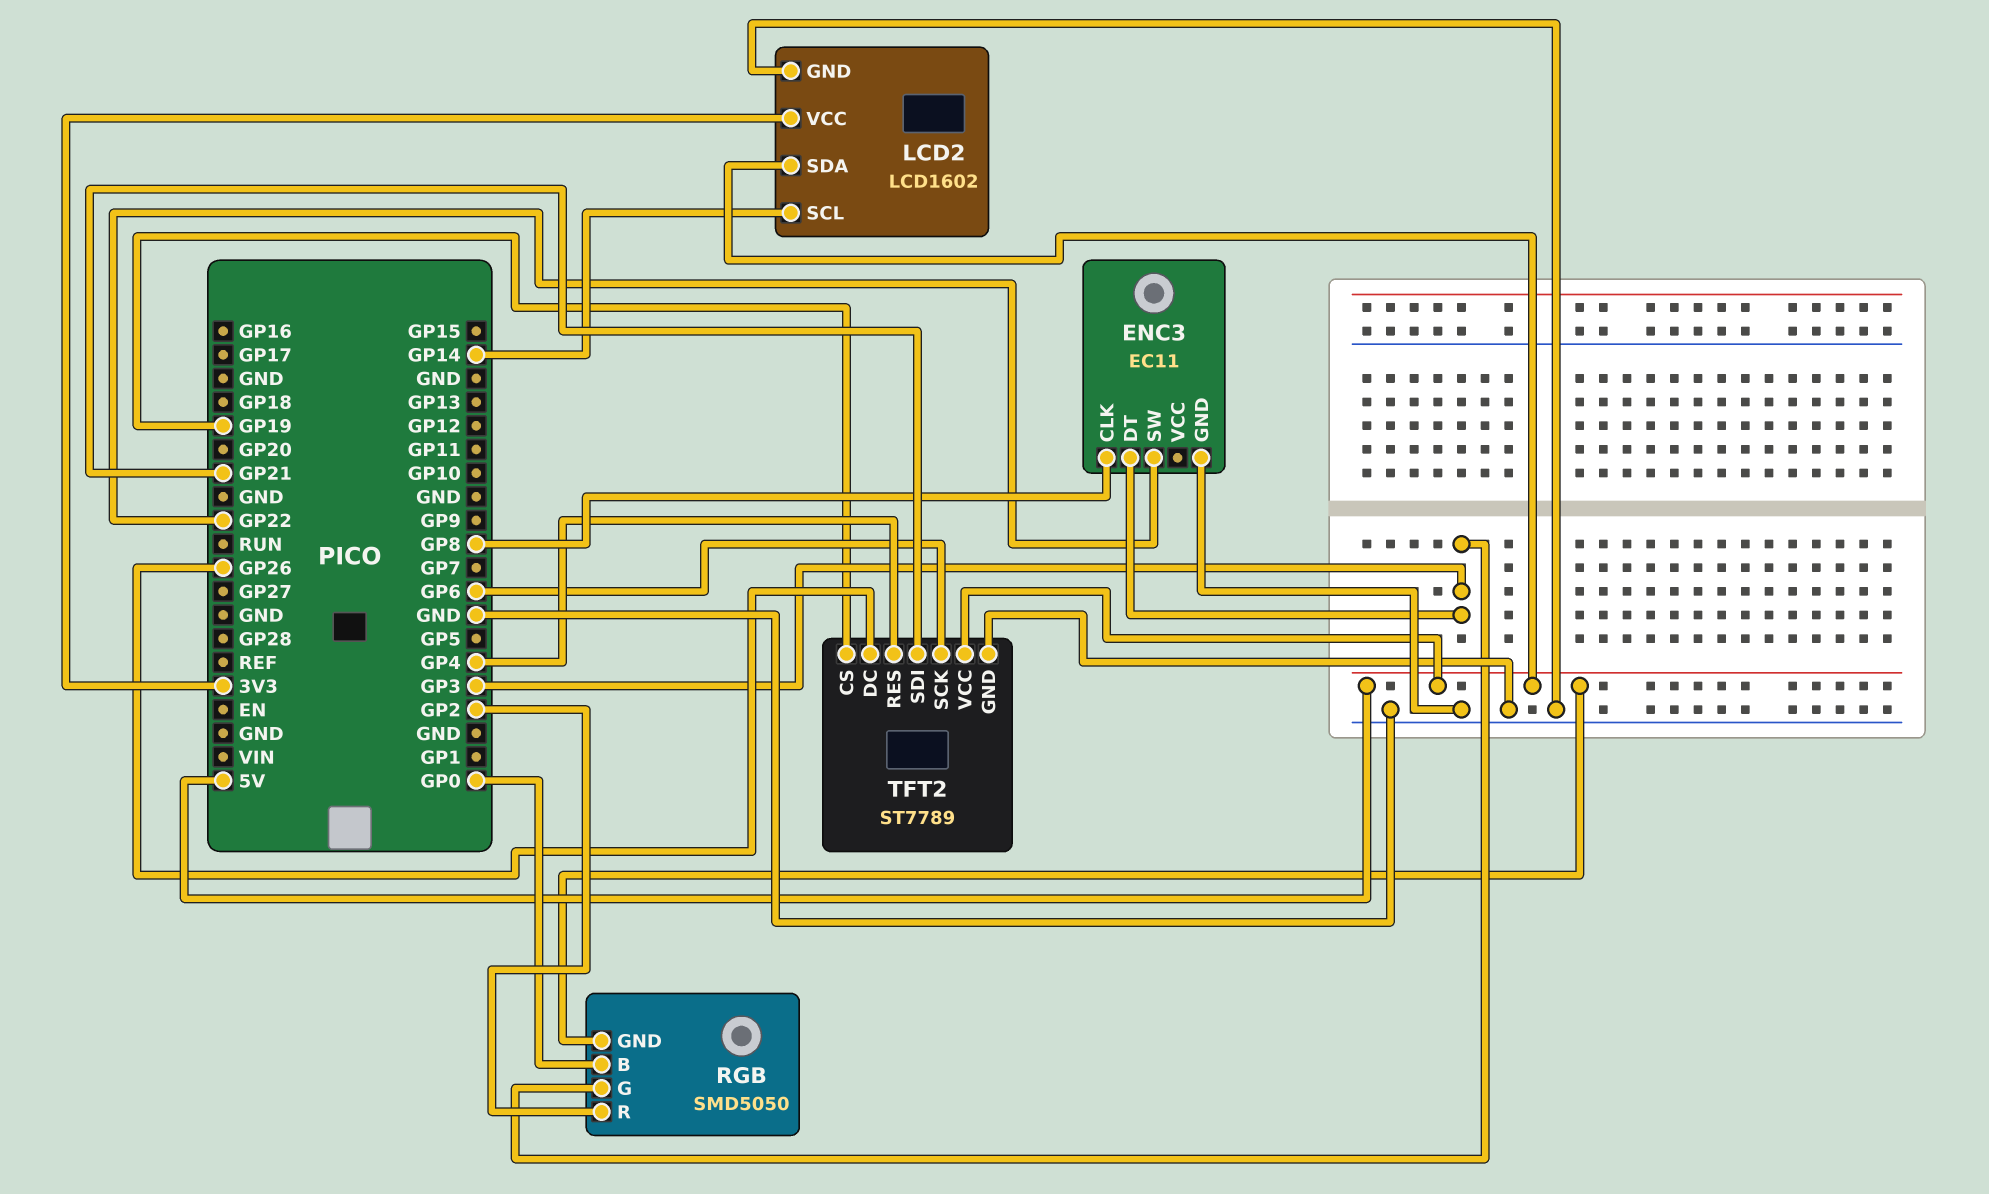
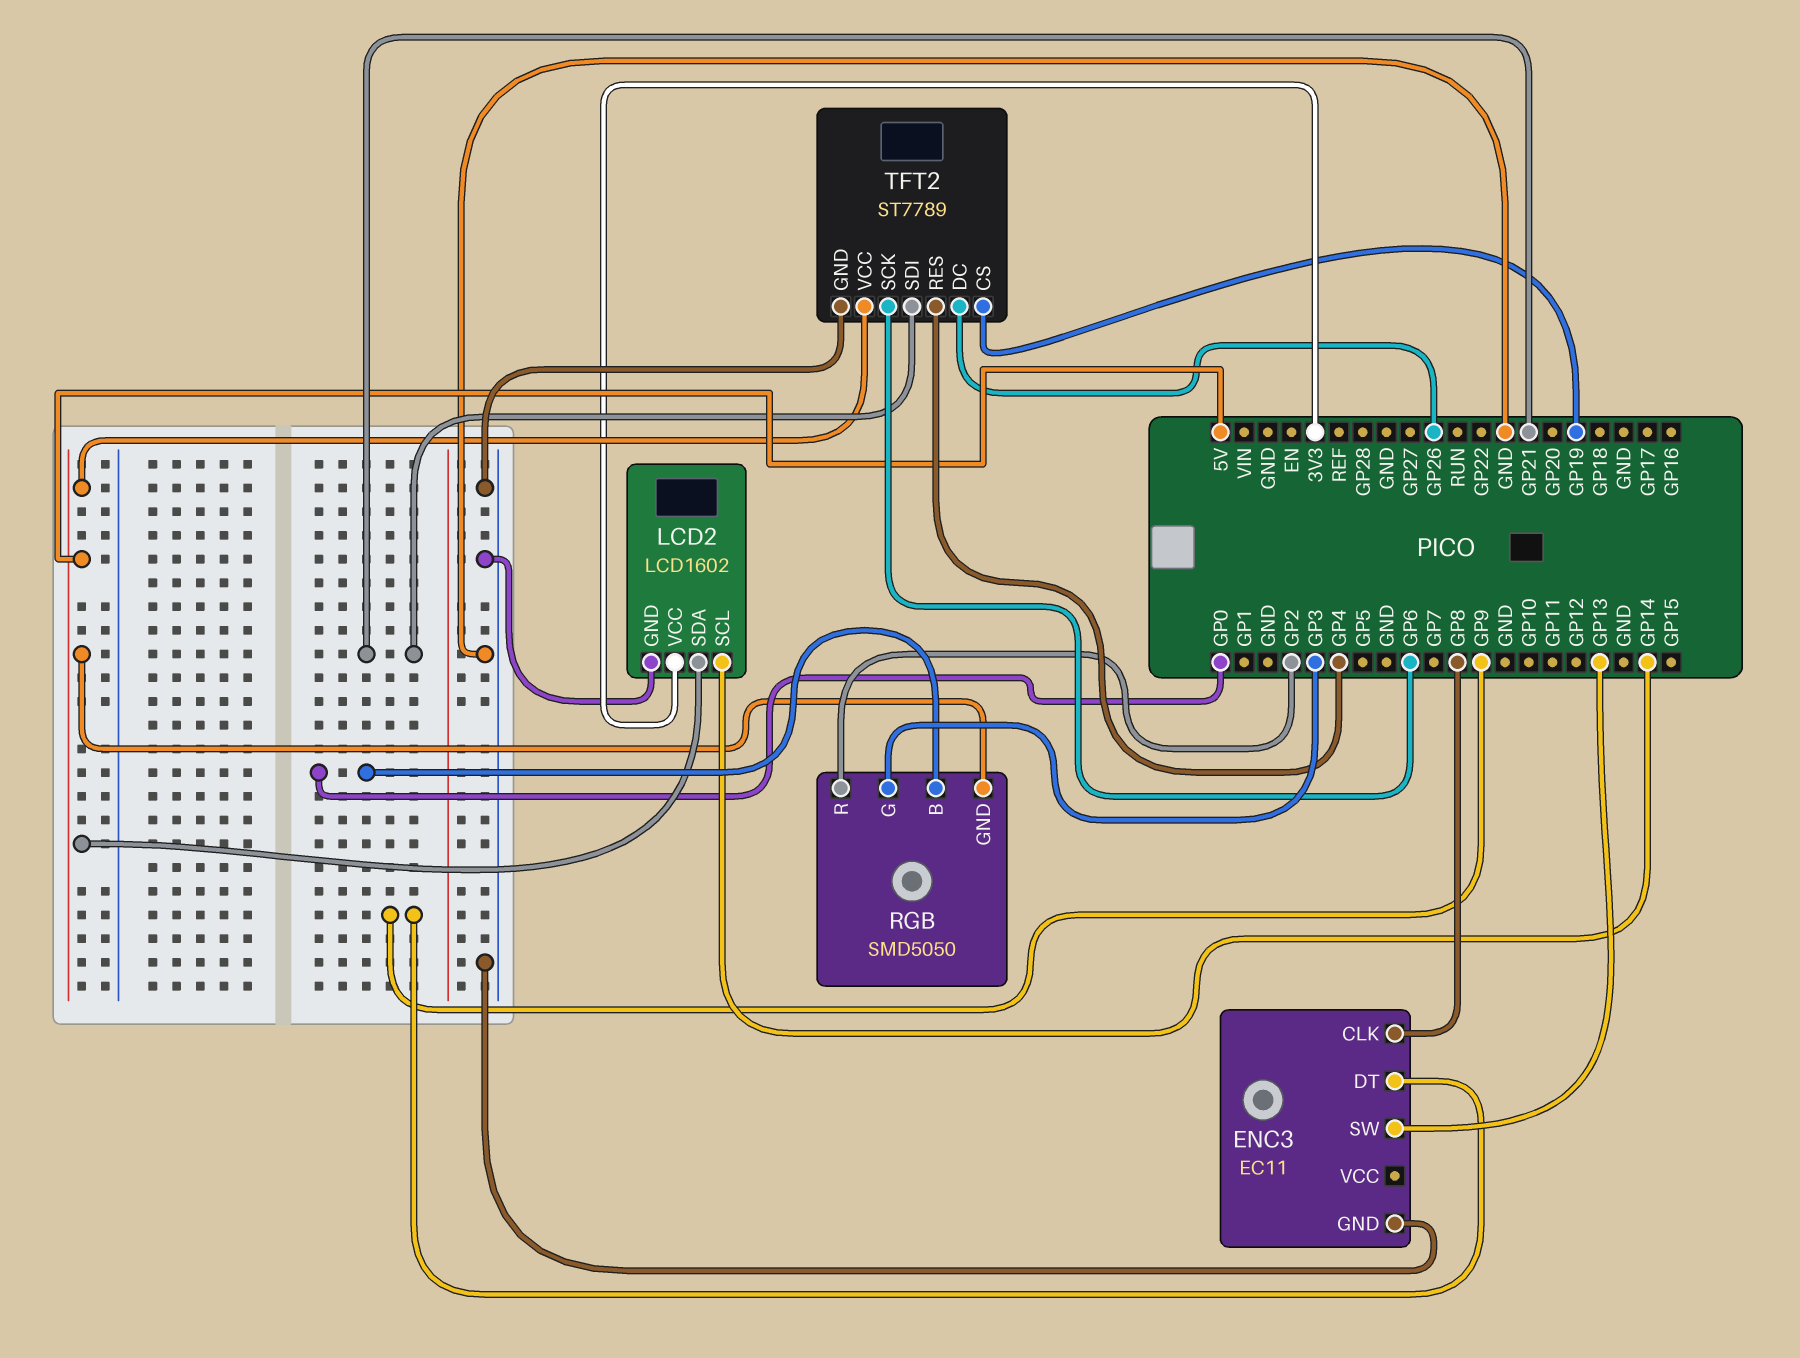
ENC3 pin DT: GP3 -> GP9
ENC3 pin SW: GP22 -> GP13

